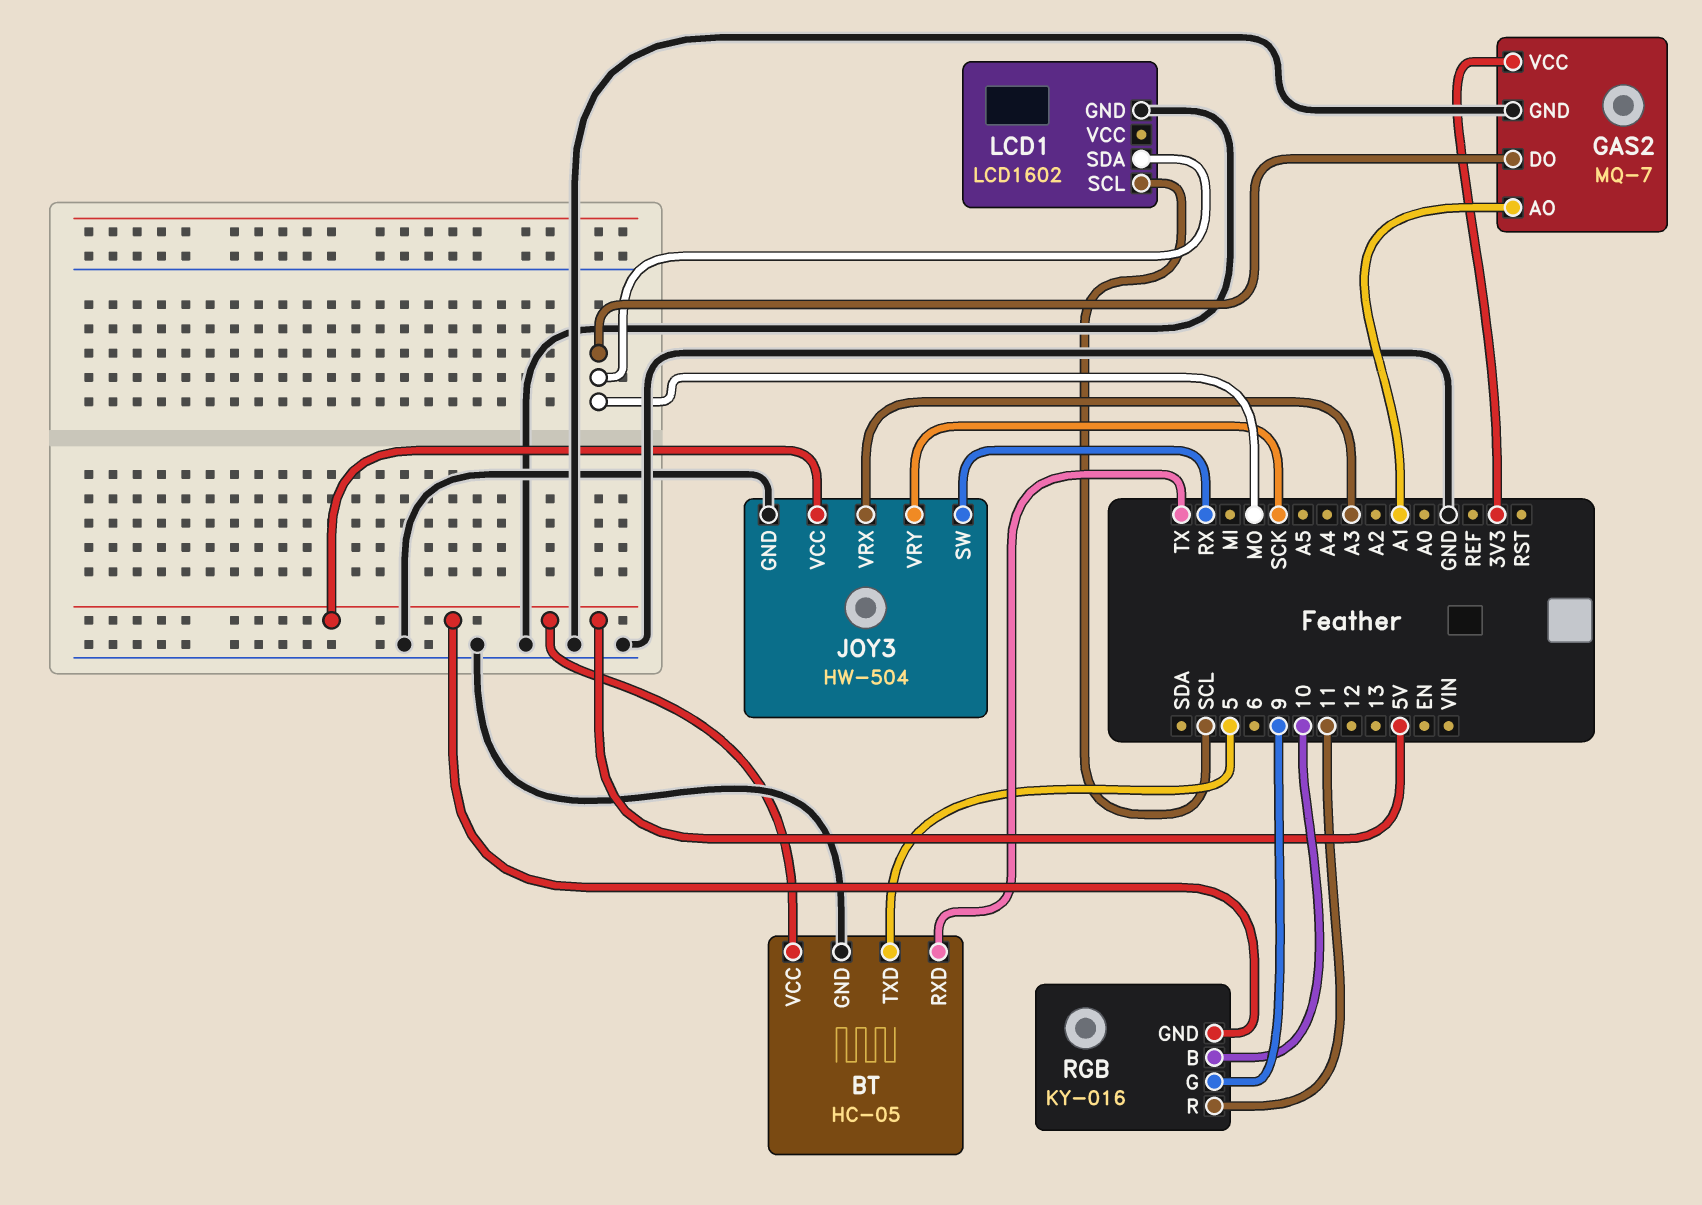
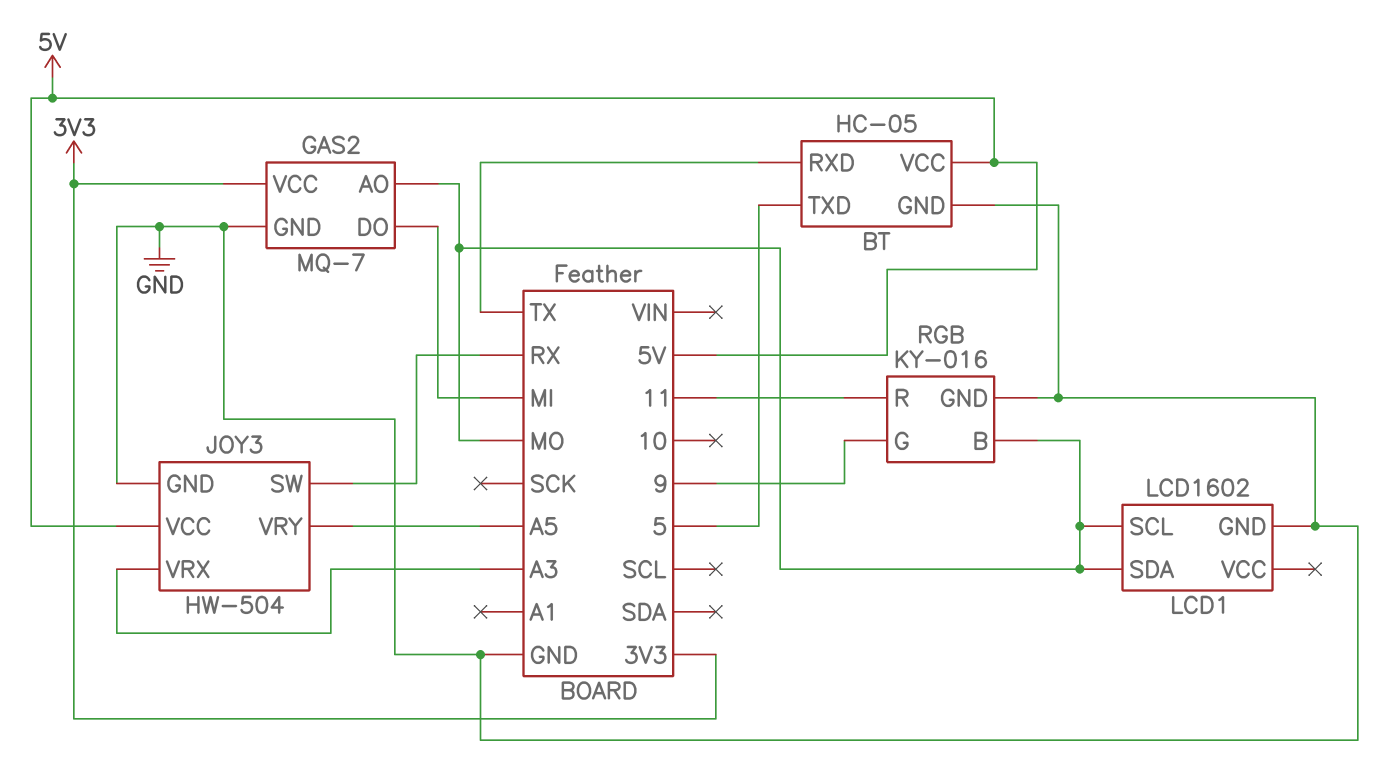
GAS2 pin AO: A1 -> MO
GAS2 pin DO: MO -> MI
JOY3 pin VRY: SCK -> A5
LCD1 pin SCL: SCL -> MO
RGB pin B: 10 -> MO
RGB pin GND: 5V -> GND

